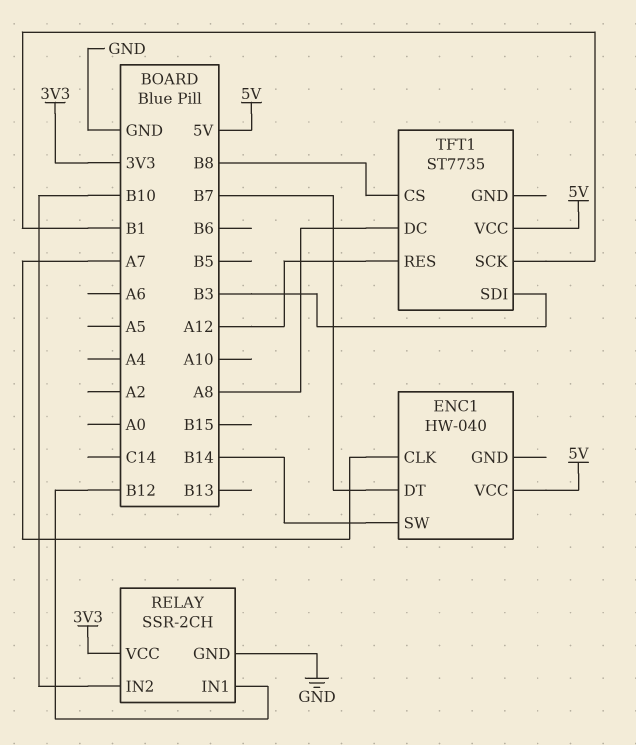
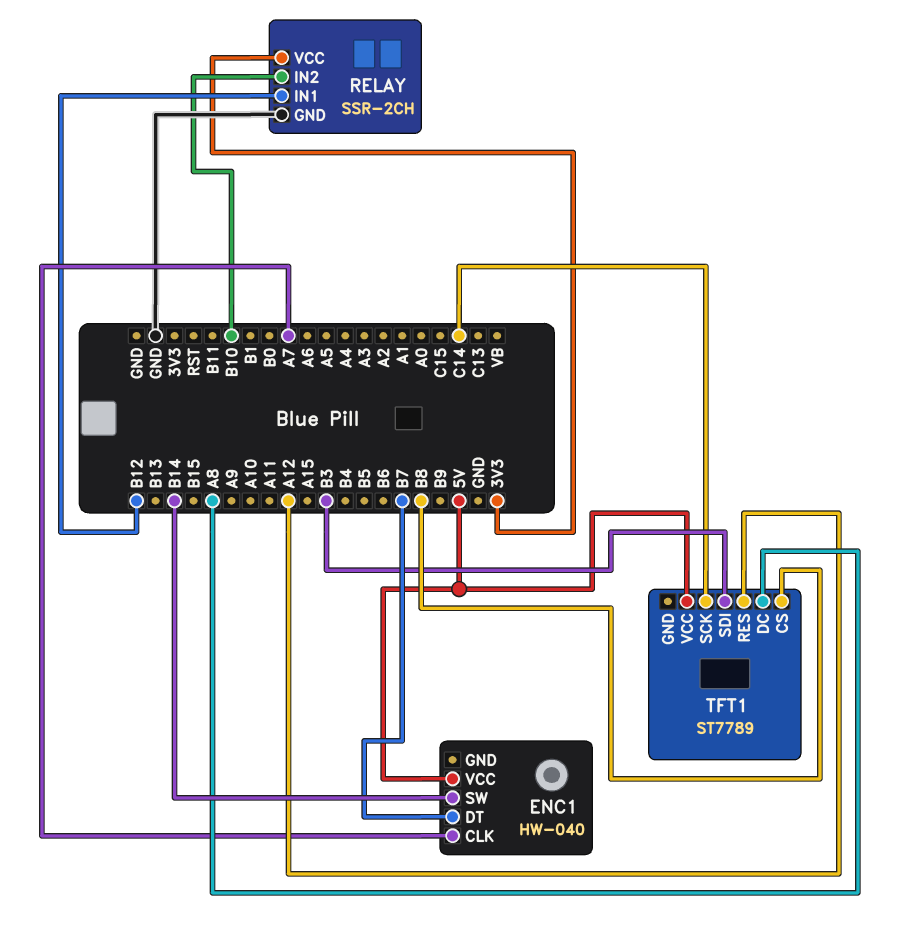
TFT1: ST7735 -> ST7789
TFT1 pin SCK: B1 -> C14

